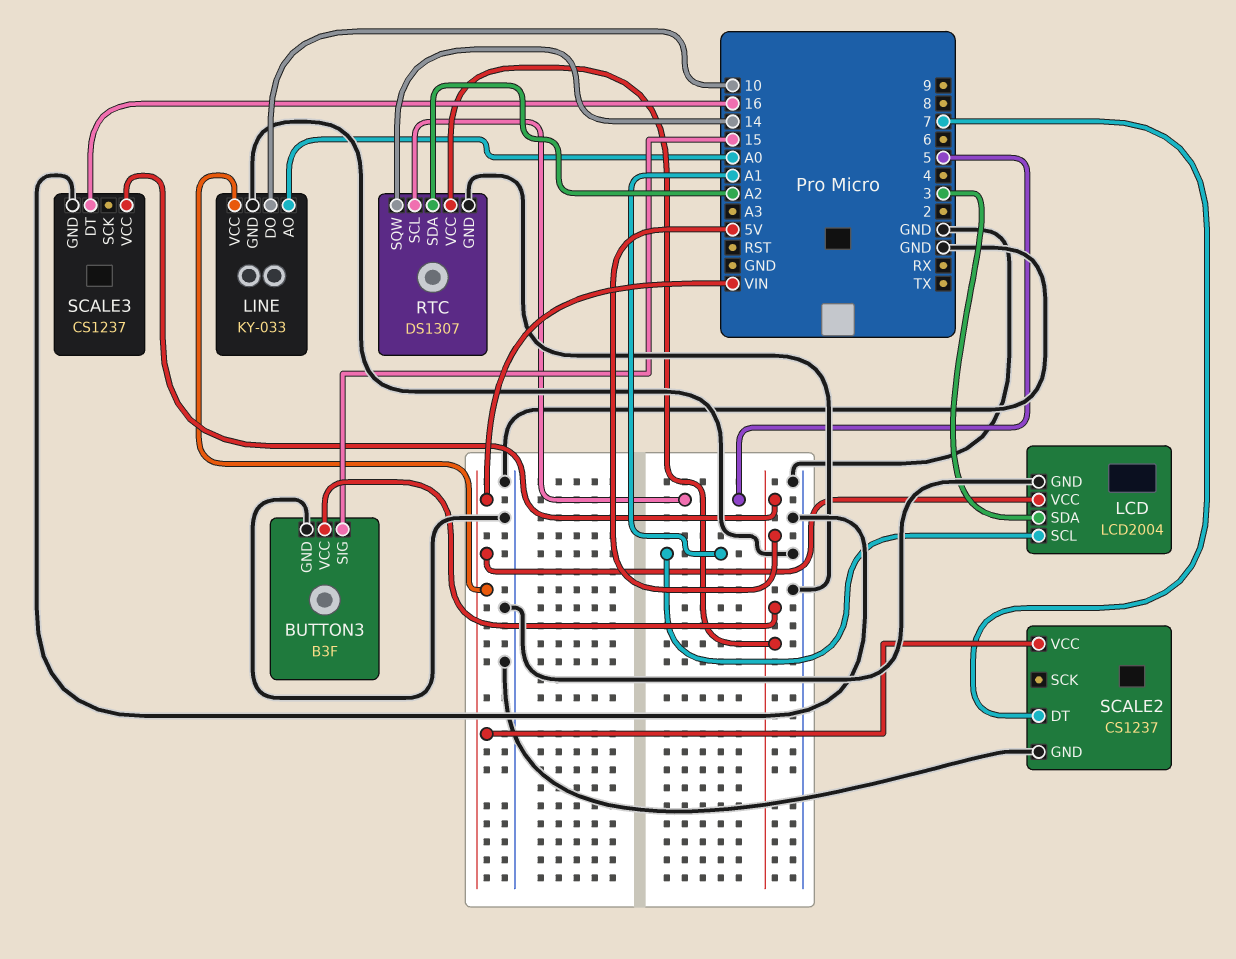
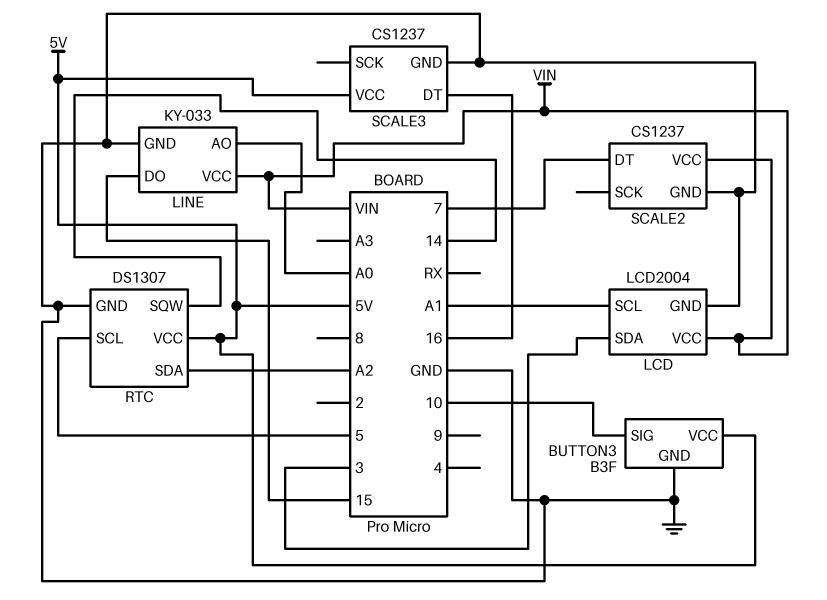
BUTTON3 pin SIG: 15 -> 10
LINE pin DO: 10 -> 15

